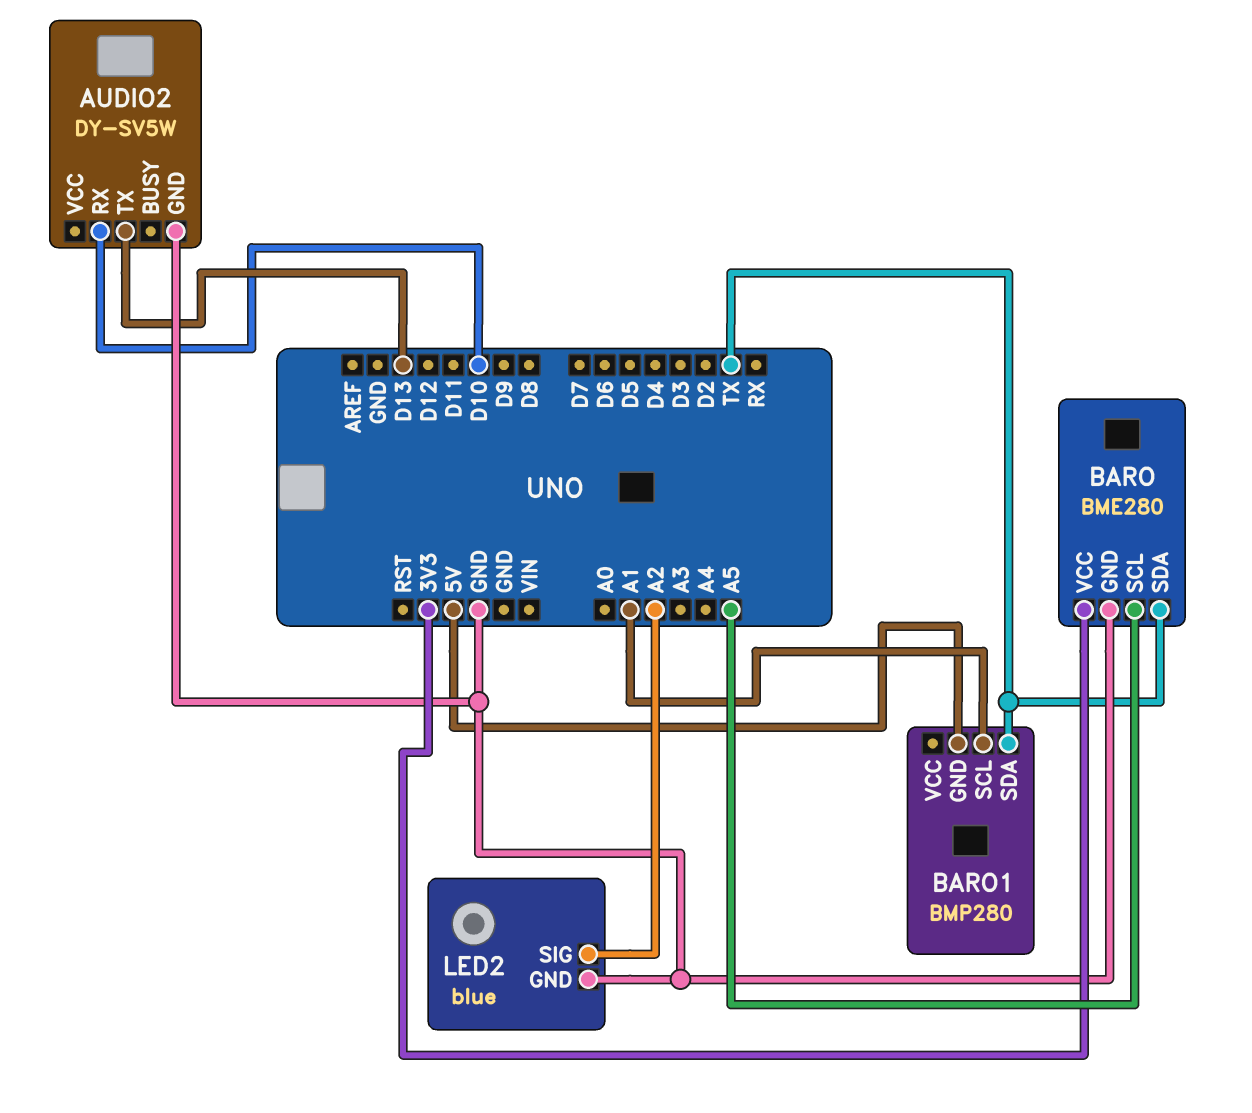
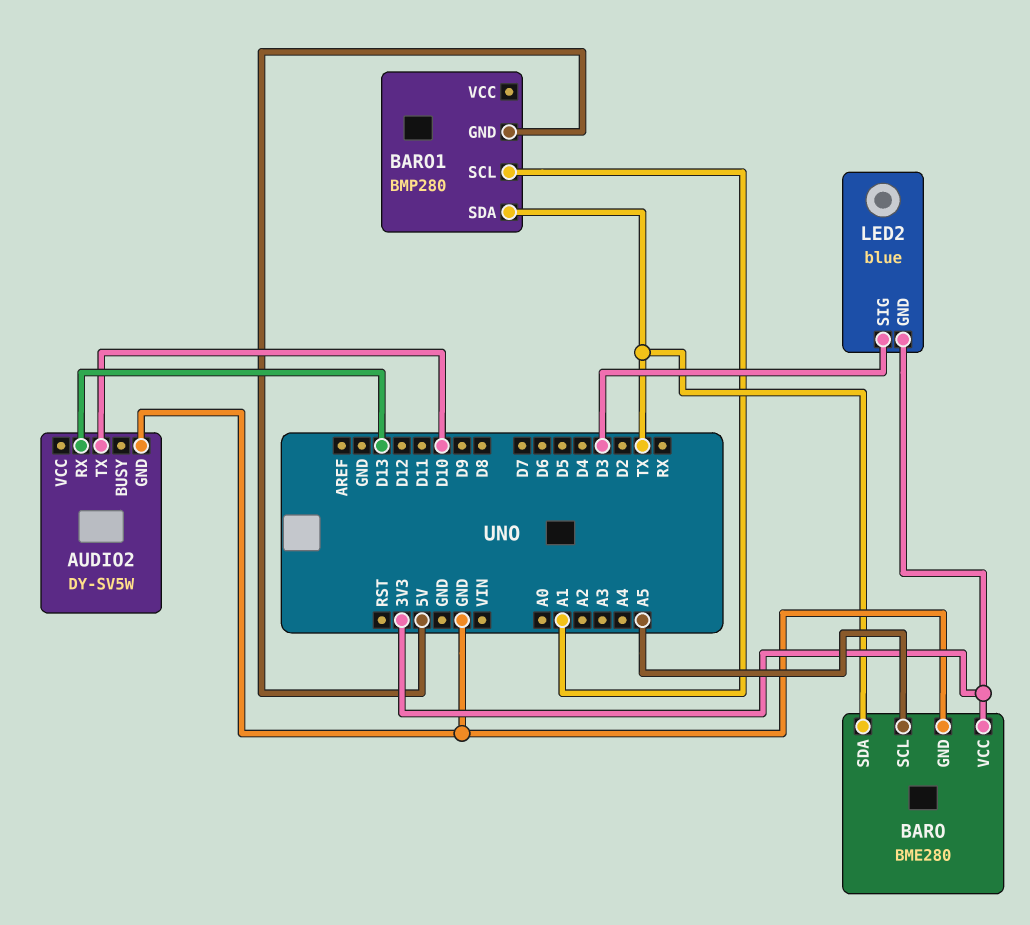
AUDIO2 pin RX: D10 -> D13
AUDIO2 pin TX: D13 -> D10
LED2 pin GND: GND -> 3V3
LED2 pin SIG: A2 -> D3

